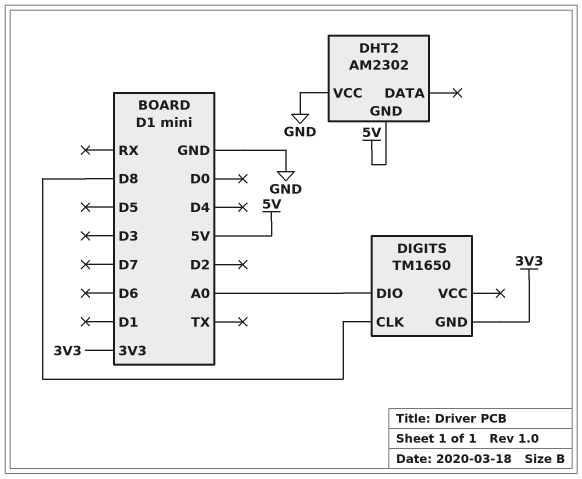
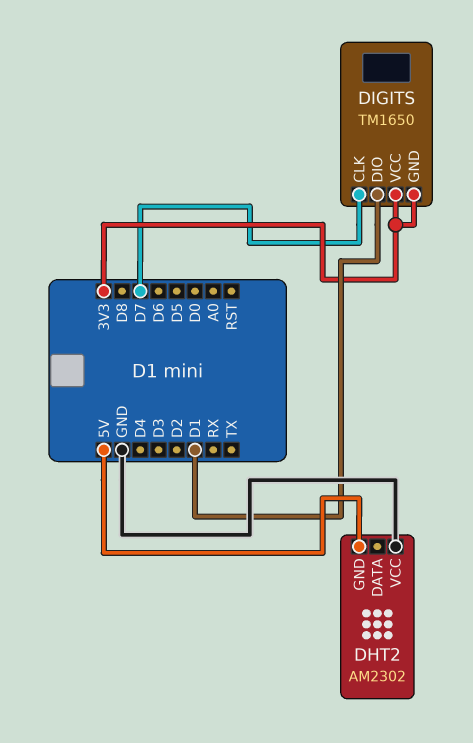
DIGITS pin CLK: D8 -> D7
DIGITS pin DIO: A0 -> D1
DIGITS pin VCC: none -> 3V3

